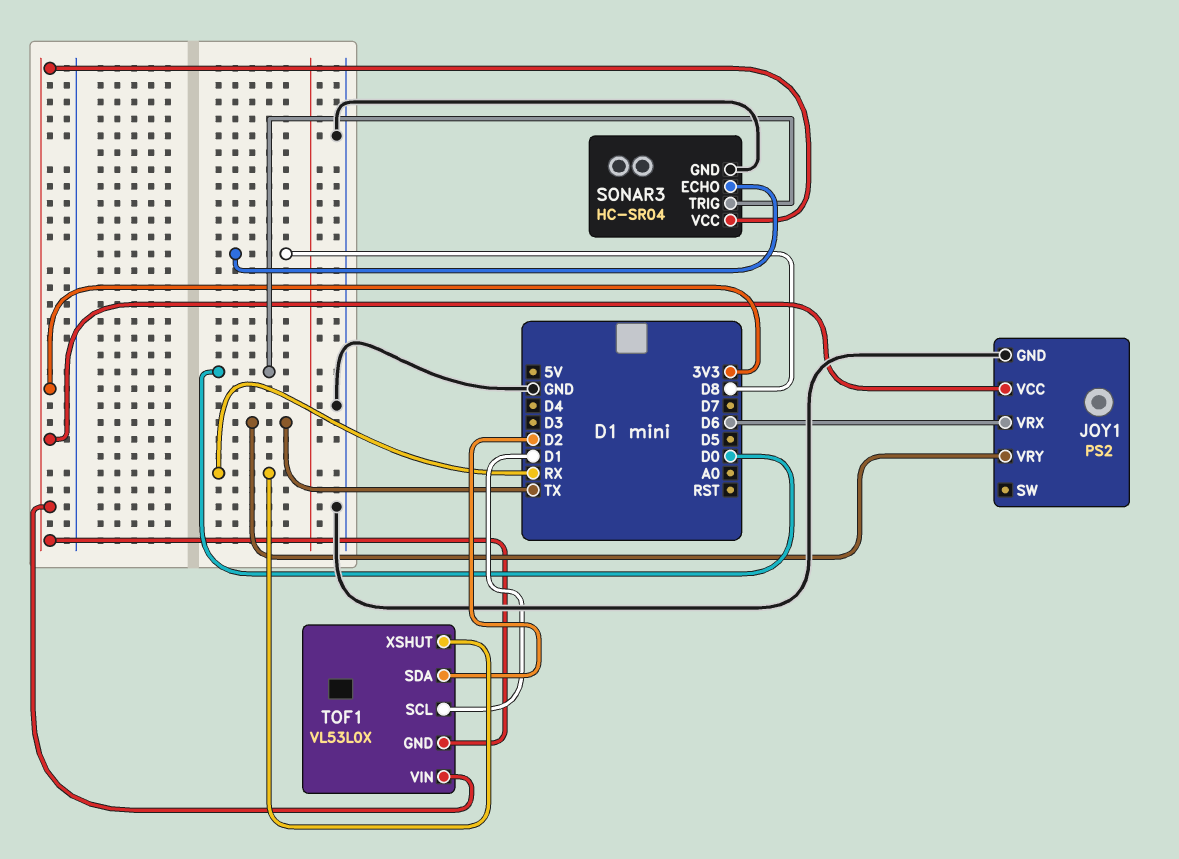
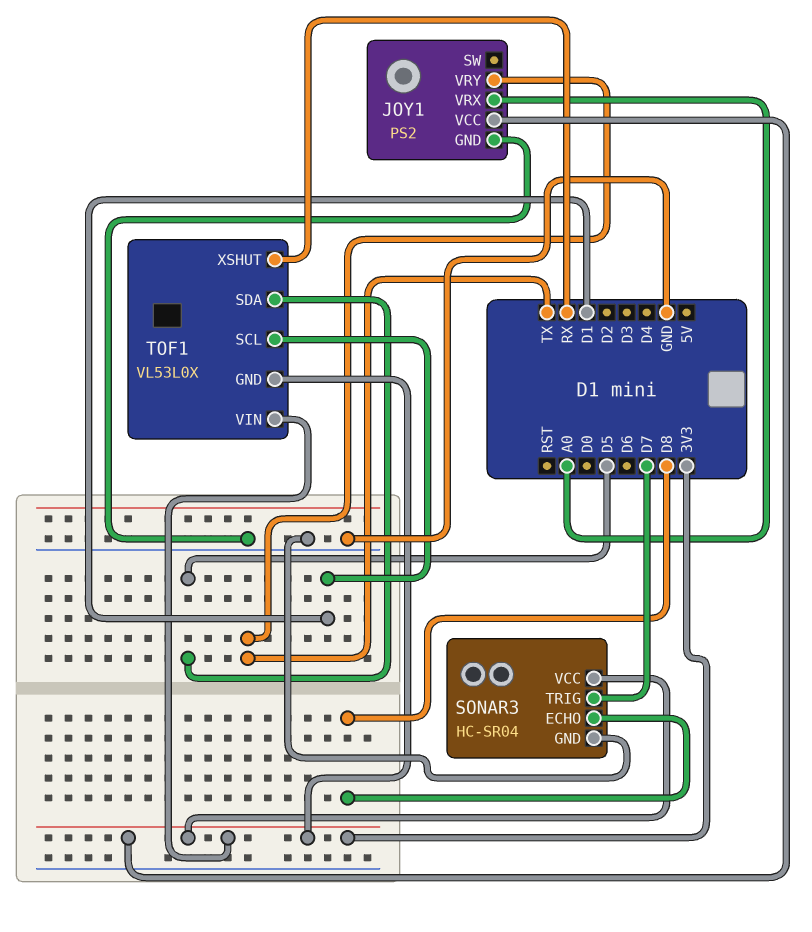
JOY1 pin VRX: D6 -> A0
SONAR3 pin TRIG: D0 -> D7
TOF1 pin SDA: D2 -> D5

